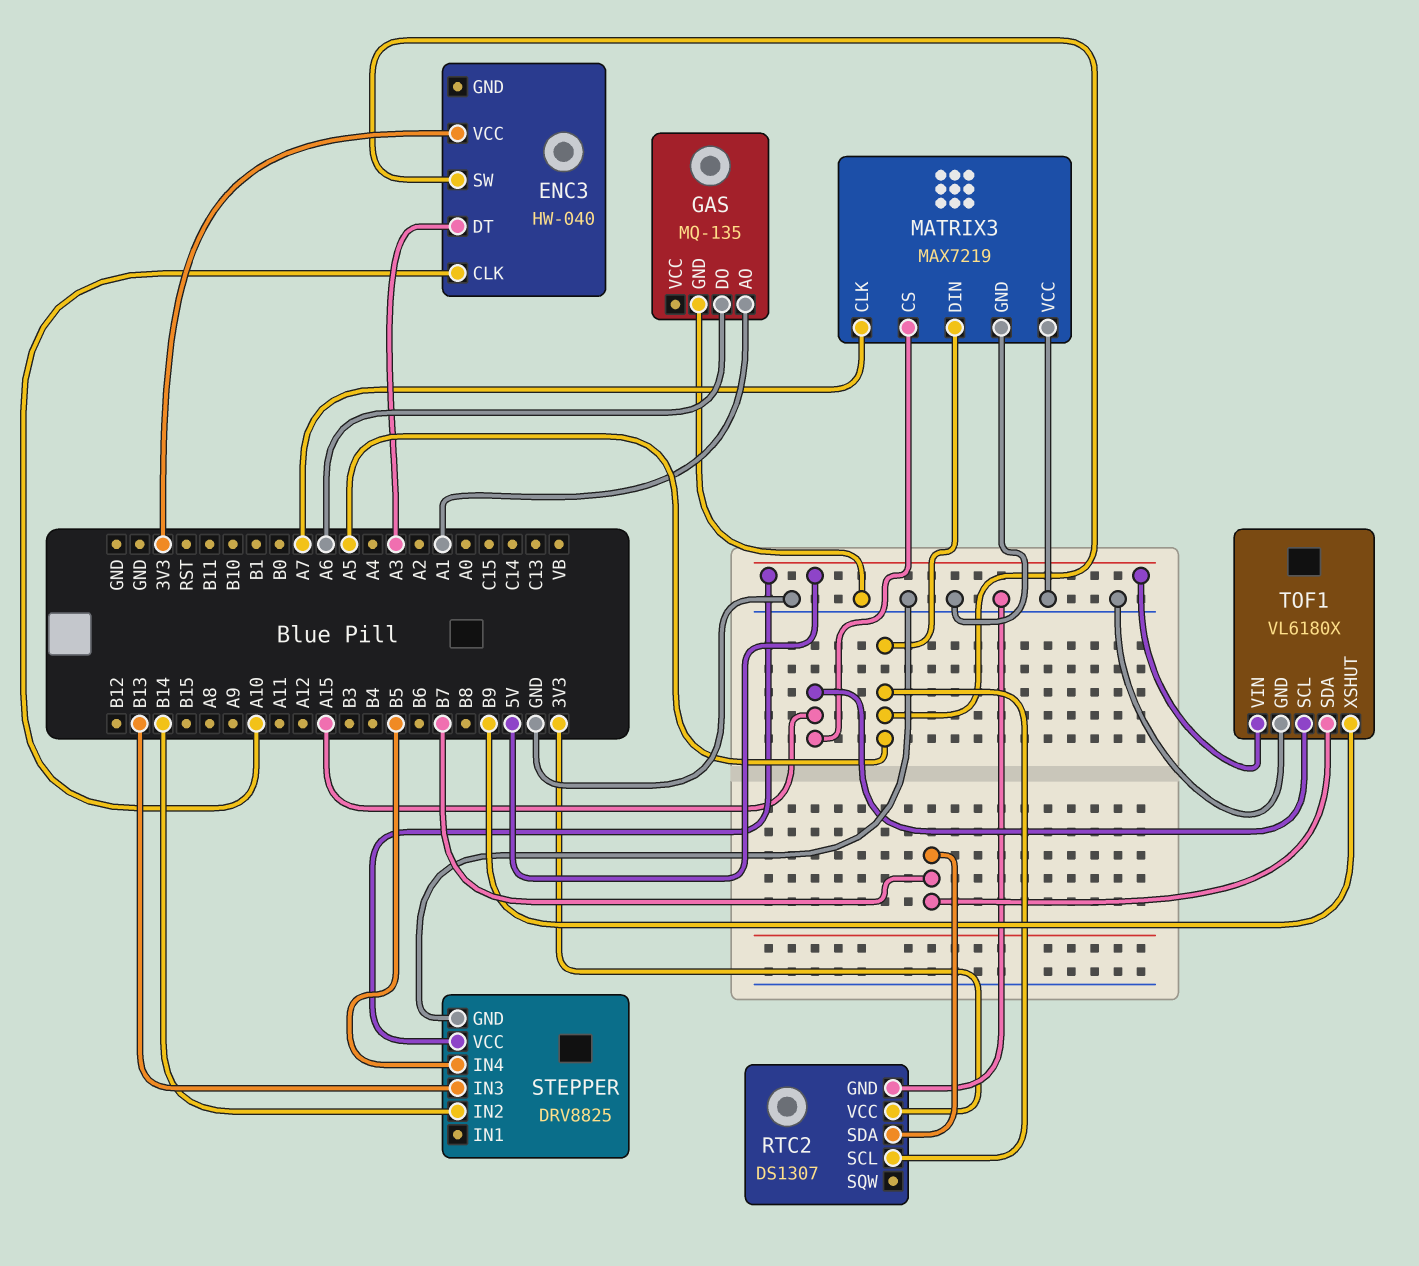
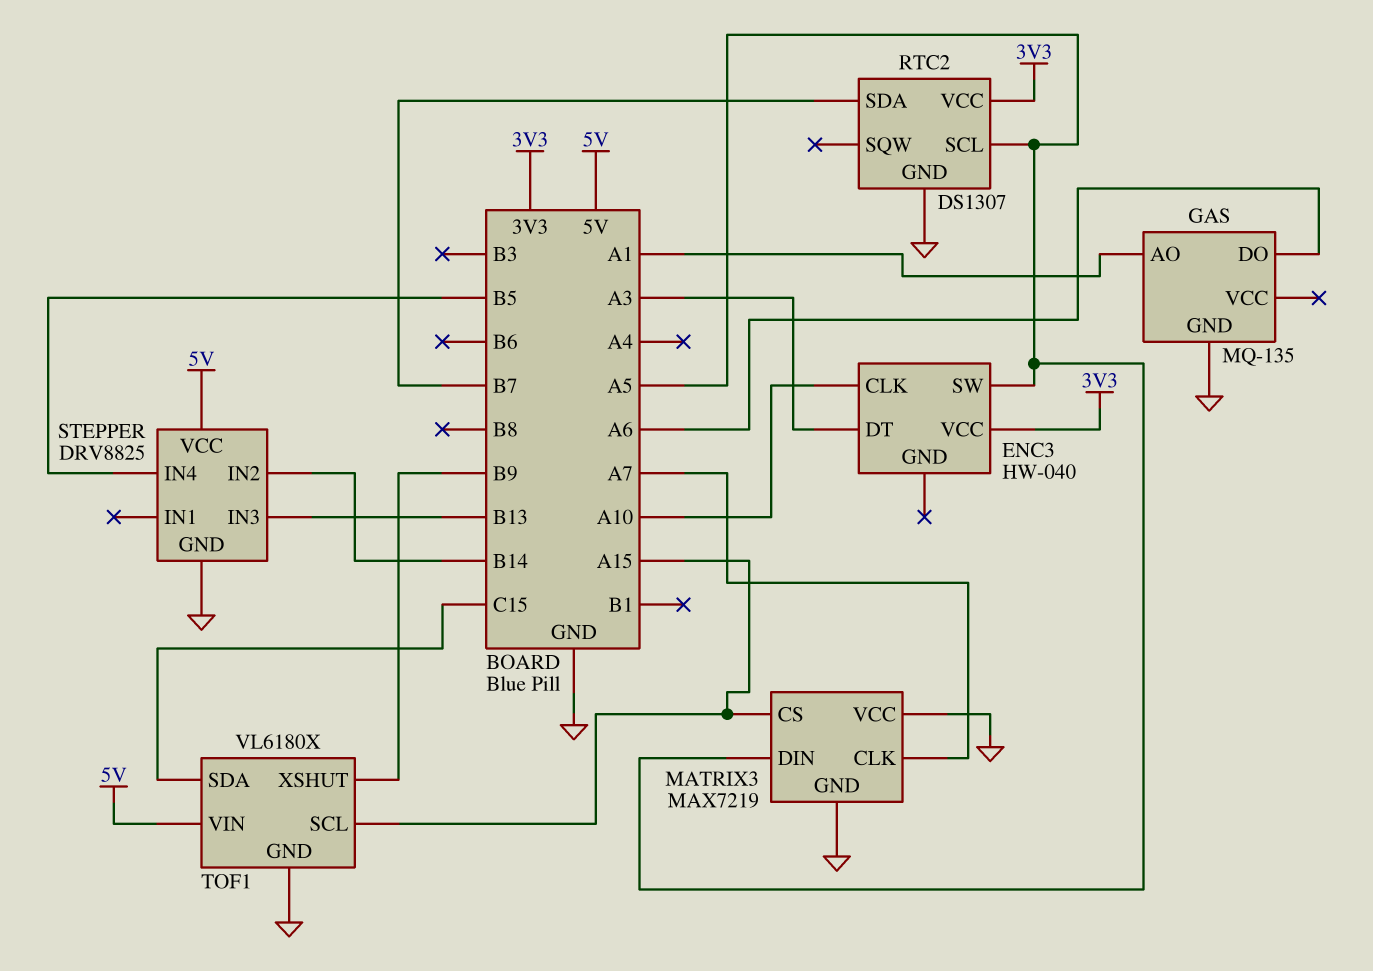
TOF1 pin SDA: B7 -> C15

